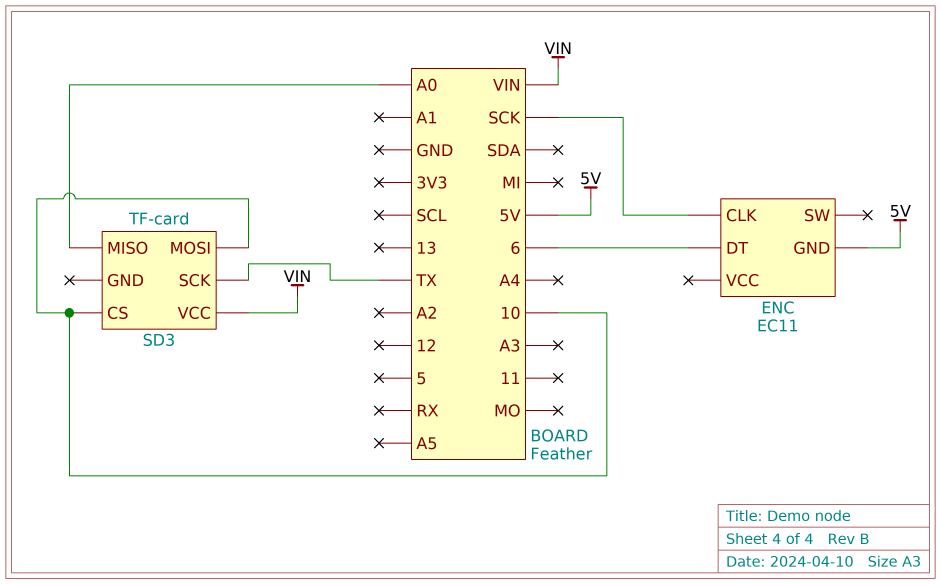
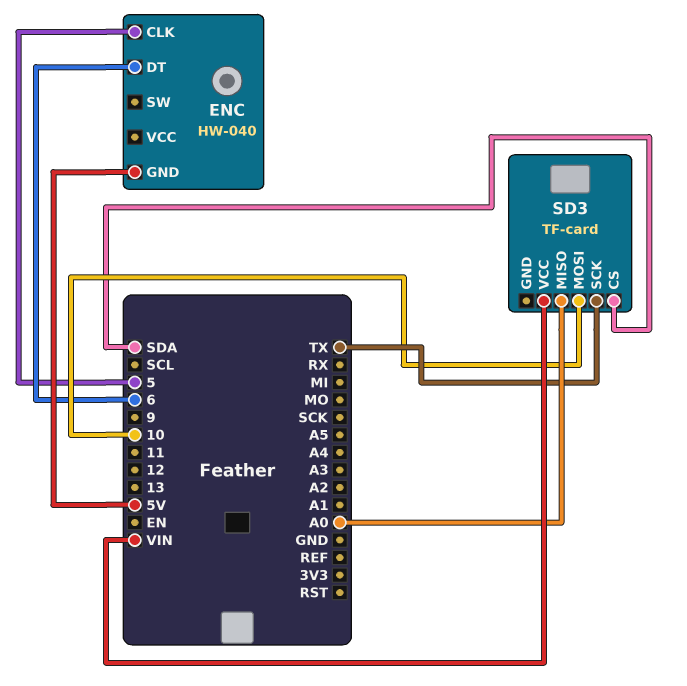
ENC: EC11 -> HW-040
ENC pin CLK: SCK -> 5
SD3 pin CS: 10 -> SDA

